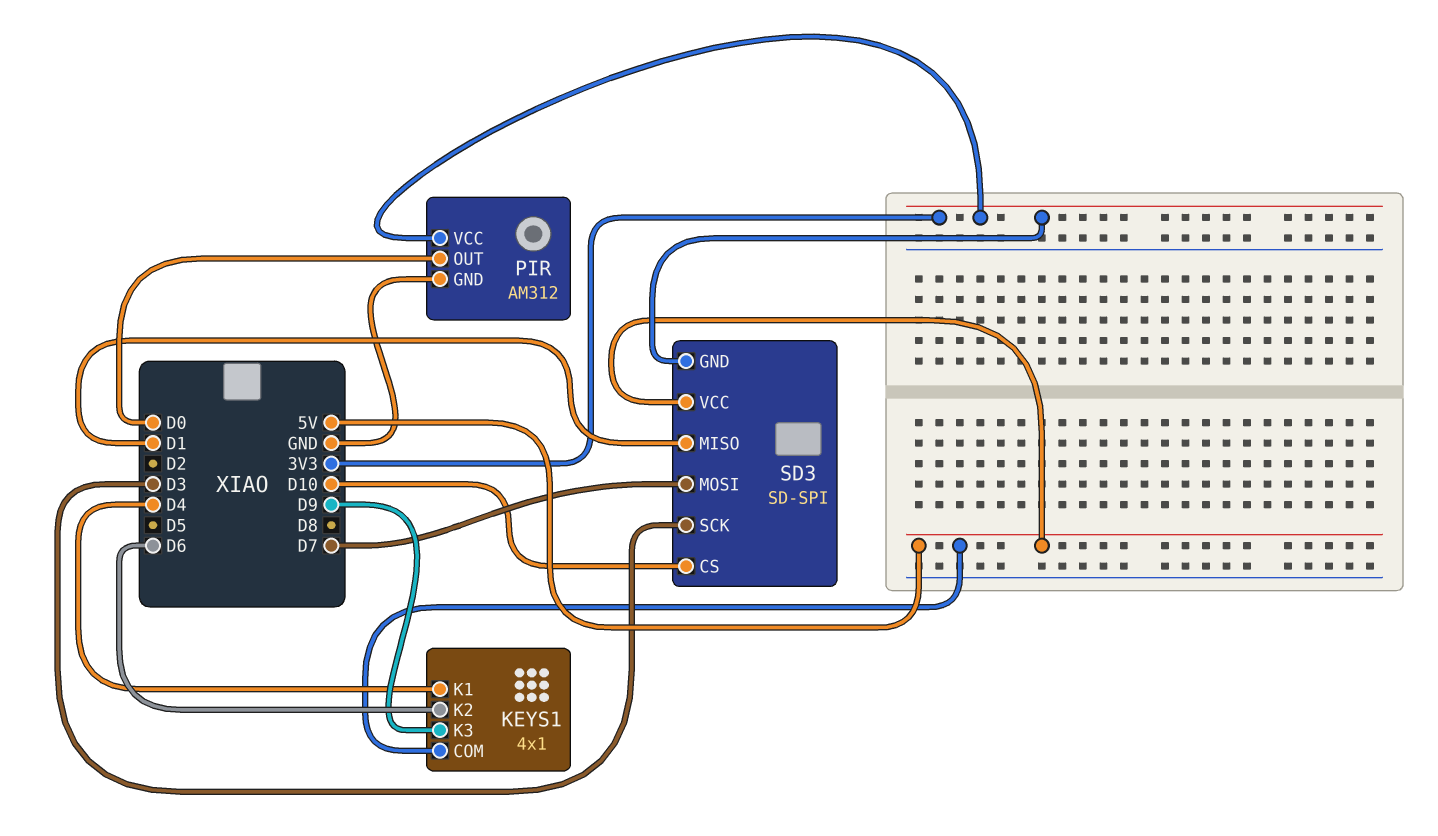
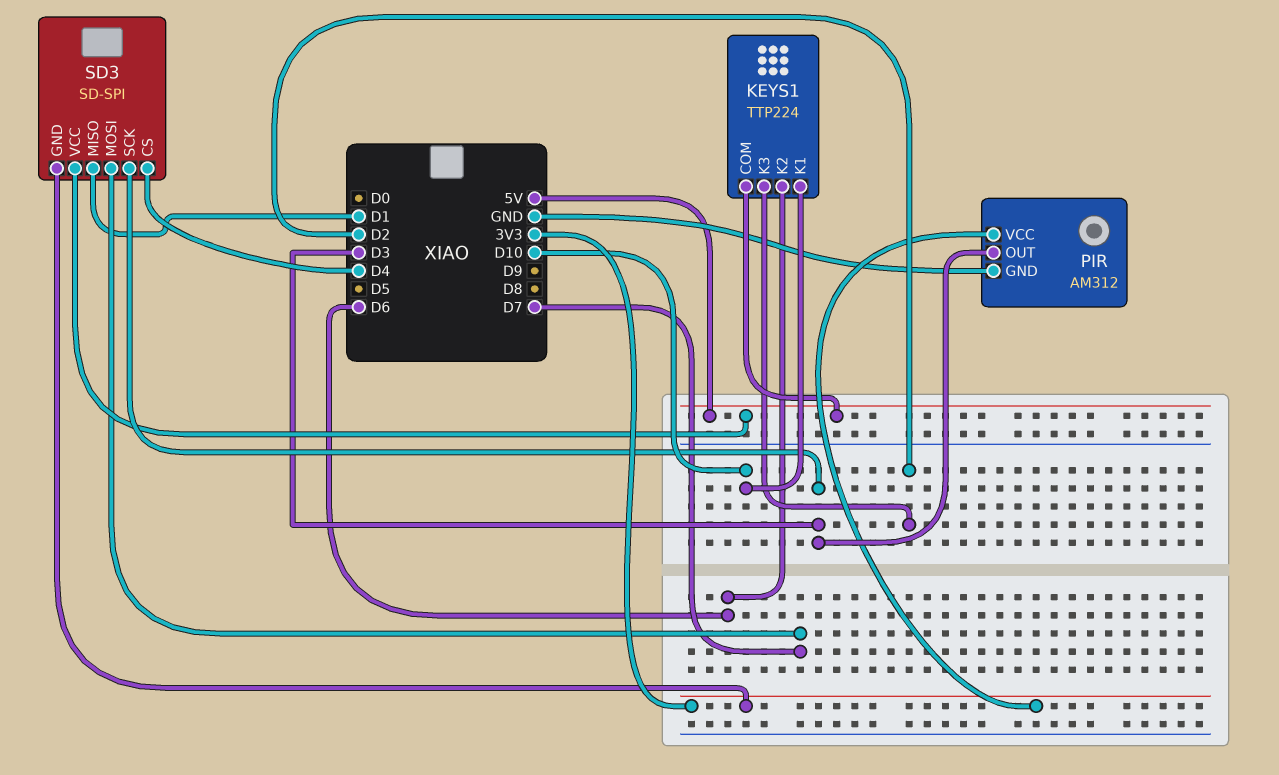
KEYS1: 4x1 -> TTP224
KEYS1 pin K1: D4 -> D10
KEYS1 pin K3: D9 -> D2
PIR pin OUT: D0 -> D3
SD3 pin CS: D10 -> D4

